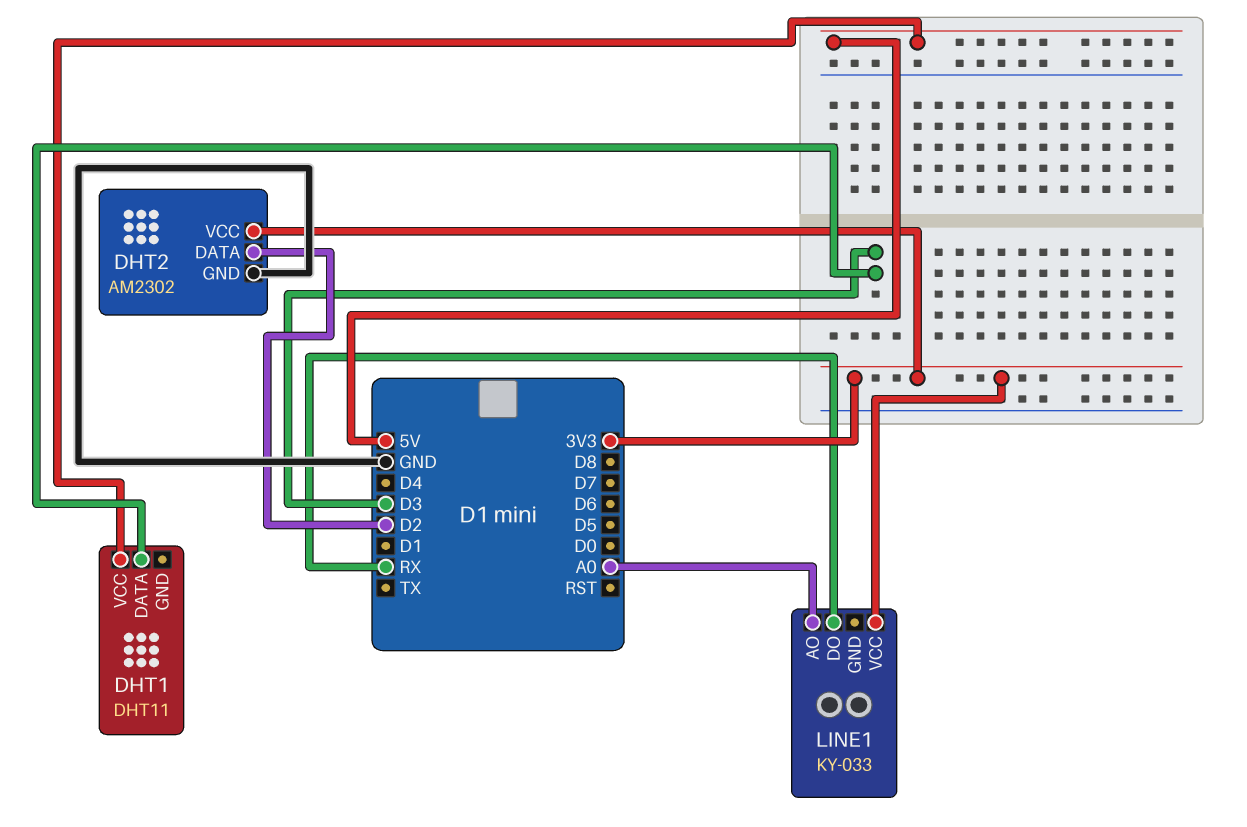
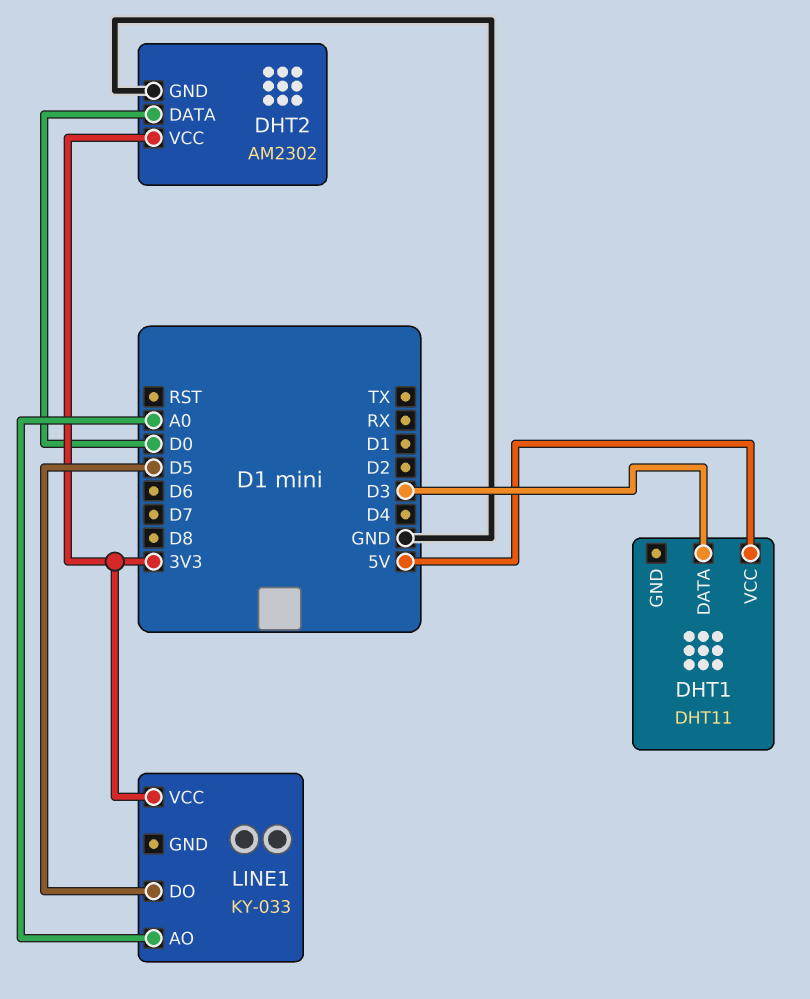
DHT2 pin DATA: D2 -> D0
LINE1 pin DO: RX -> D5

